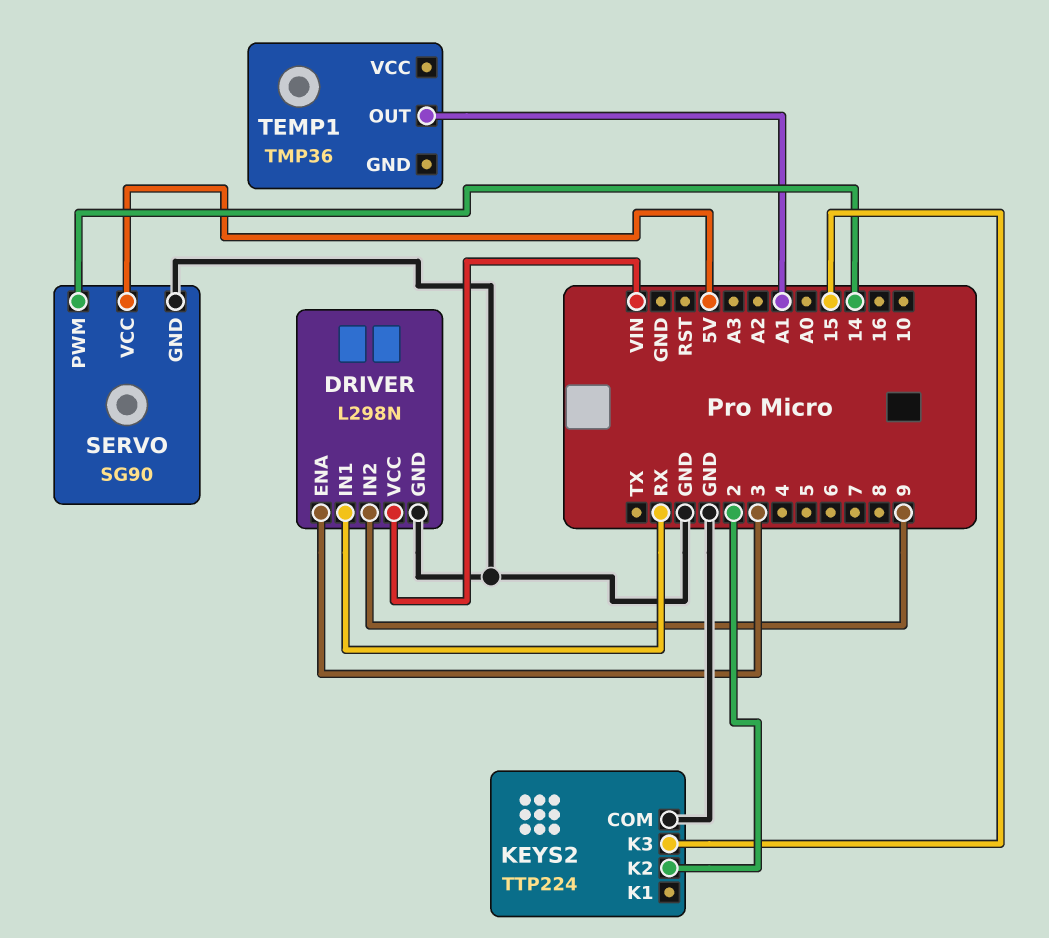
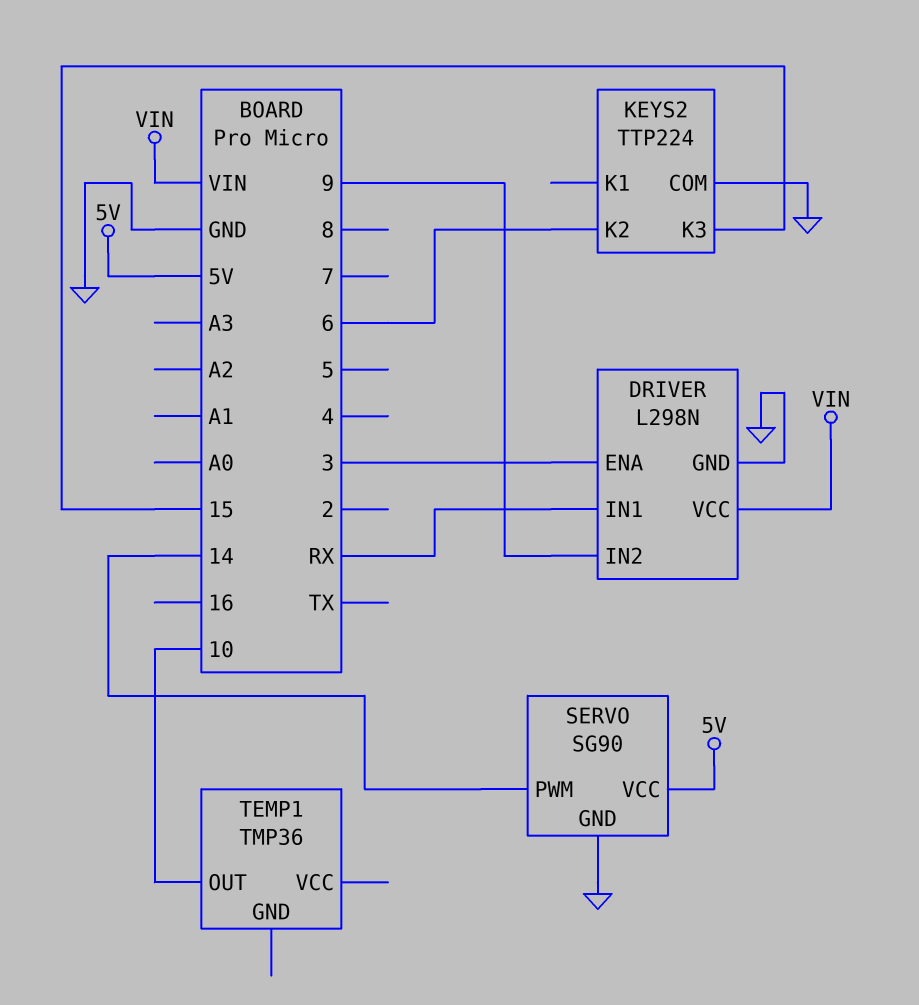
KEYS2 pin K2: 2 -> 6
TEMP1 pin OUT: A1 -> 10

